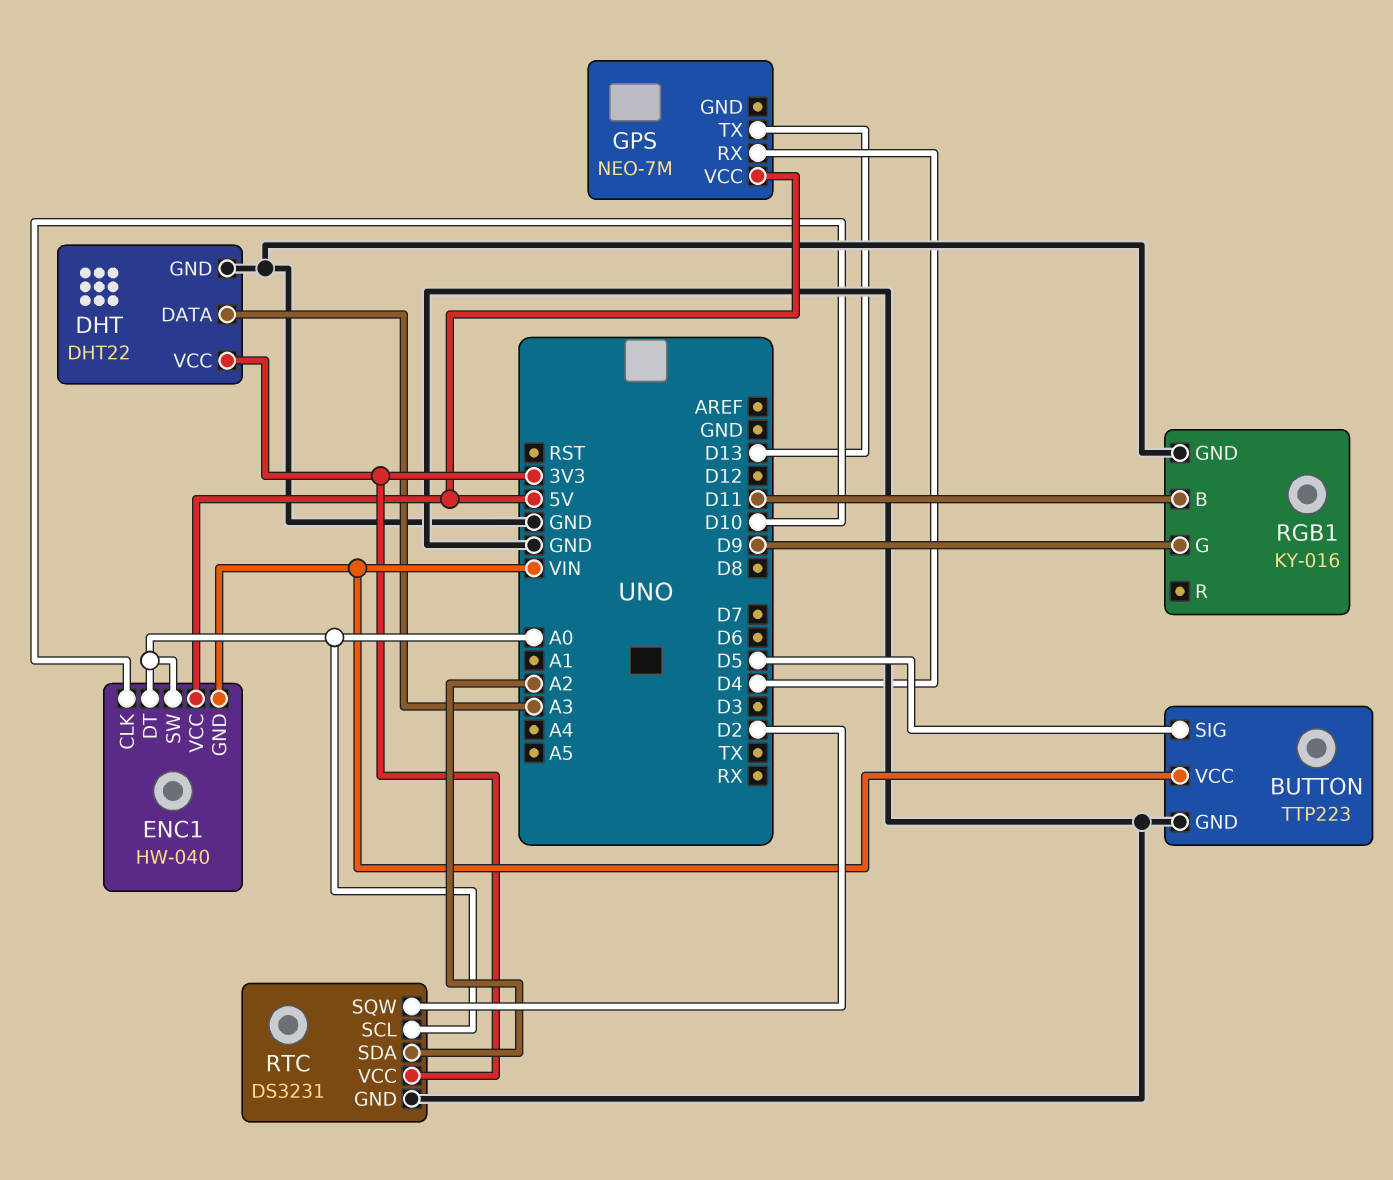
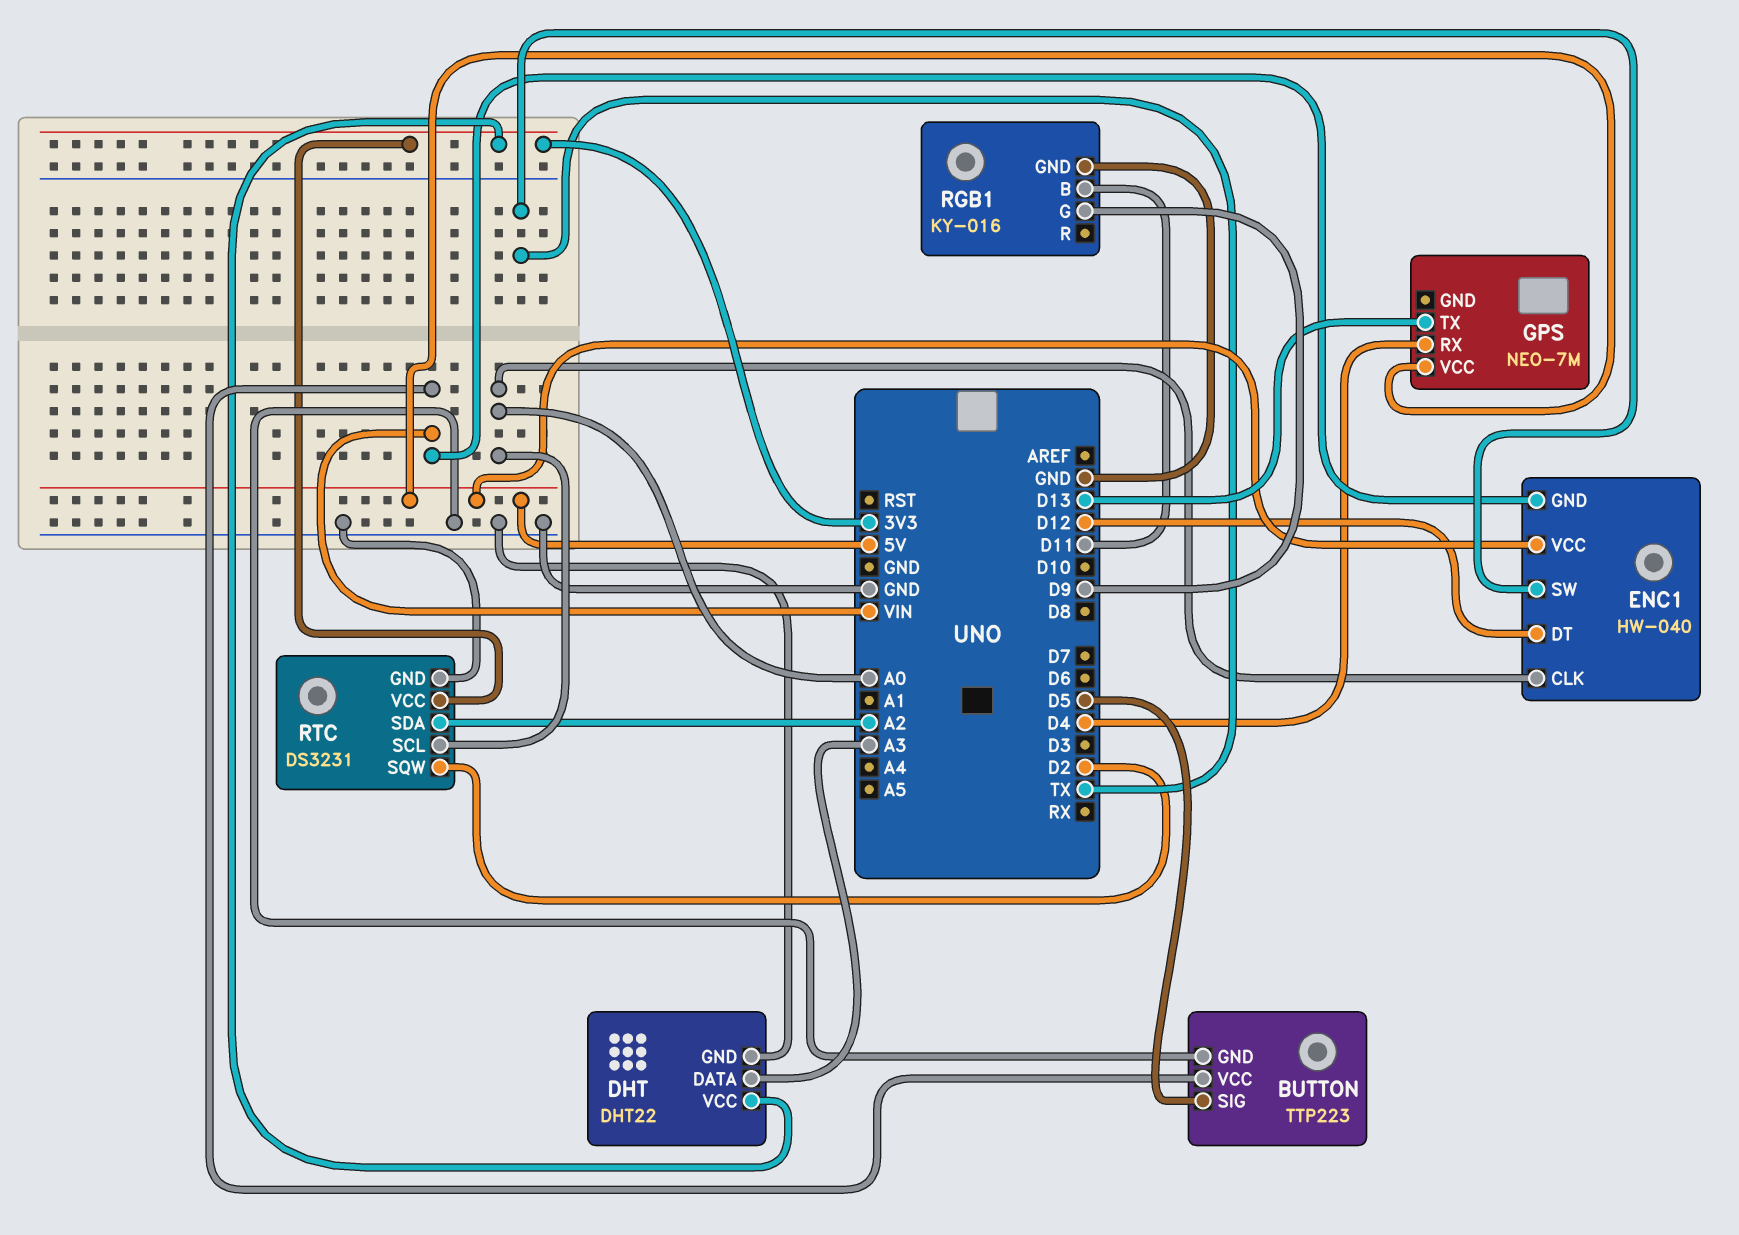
ENC1 pin CLK: D10 -> A0
ENC1 pin DT: A0 -> D12
ENC1 pin SW: A0 -> TX

